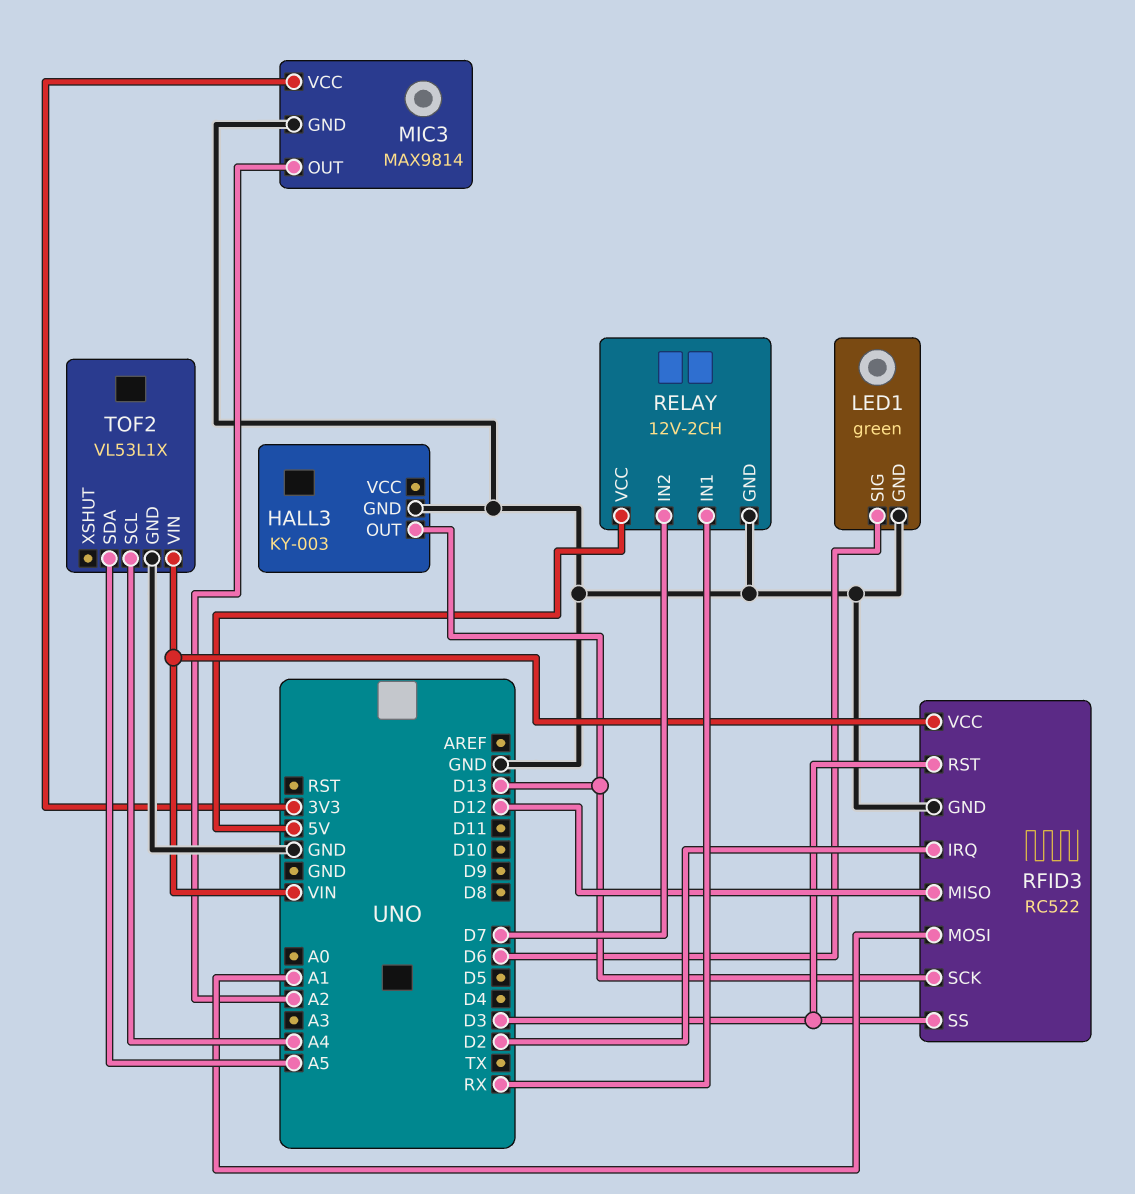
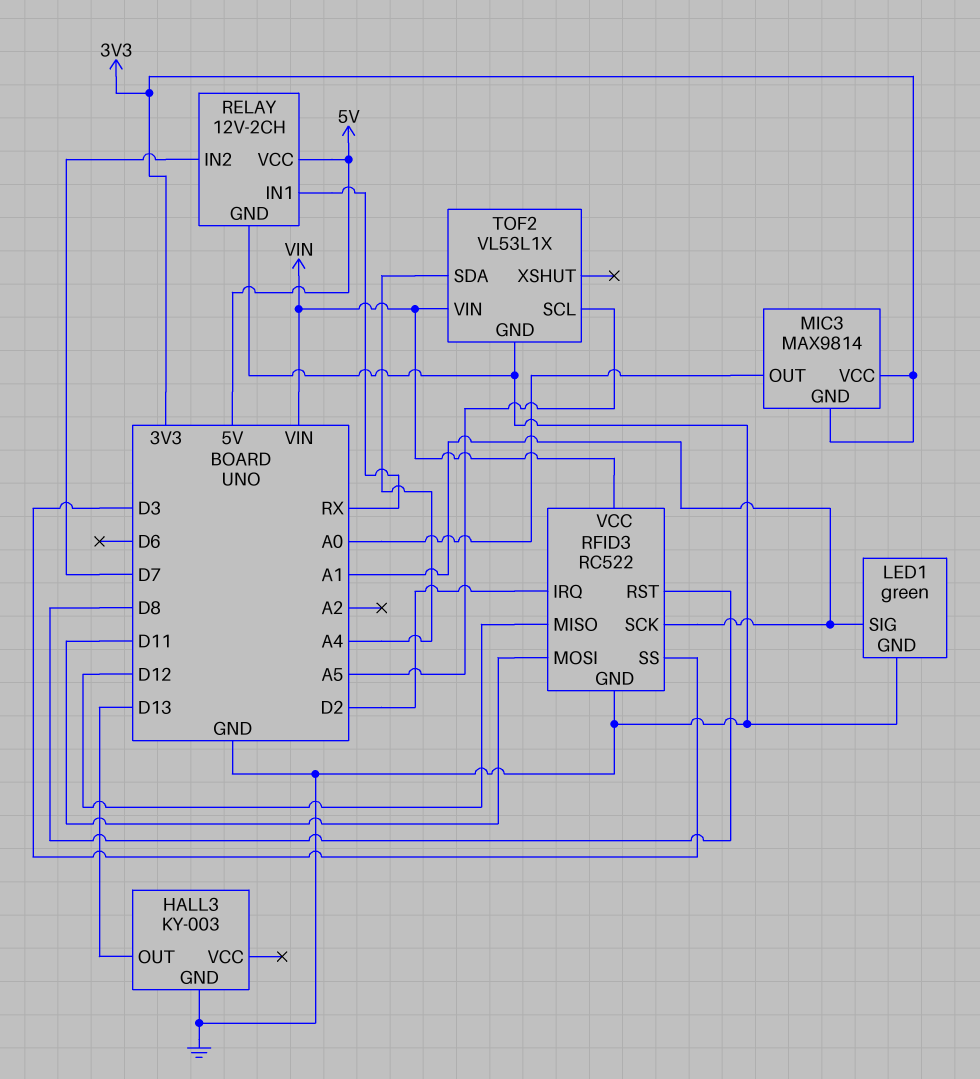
LED1 pin SIG: D6 -> A1
MIC3 pin GND: GND -> 3V3
MIC3 pin OUT: A2 -> A0
RFID3 pin MOSI: A1 -> D11
RFID3 pin RST: D3 -> D8
RFID3 pin SCK: D13 -> A1
TOF2 pin SCL: A4 -> A5
TOF2 pin SDA: A5 -> A4

